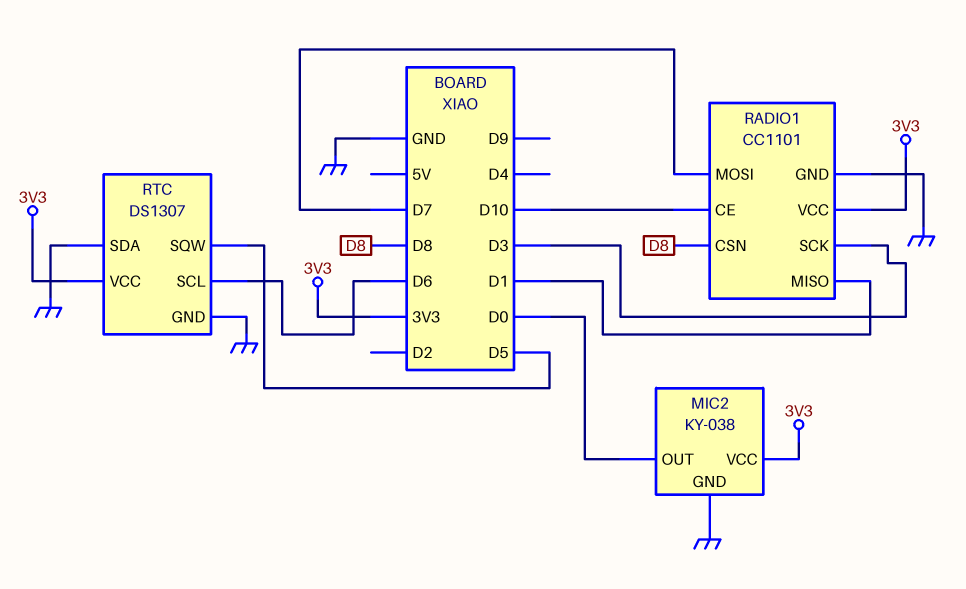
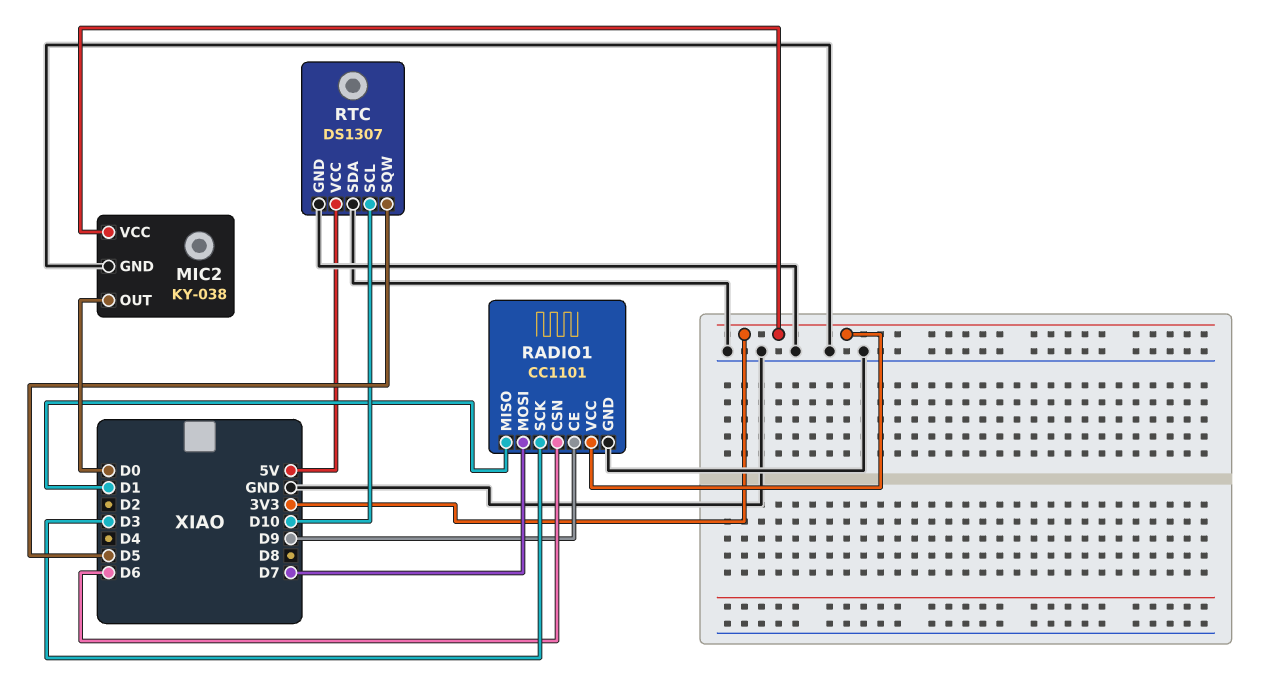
RADIO1 pin CE: D10 -> D9
RADIO1 pin CSN: D8 -> D6
RTC pin SCL: D6 -> D10
RTC pin VCC: 3V3 -> 5V

